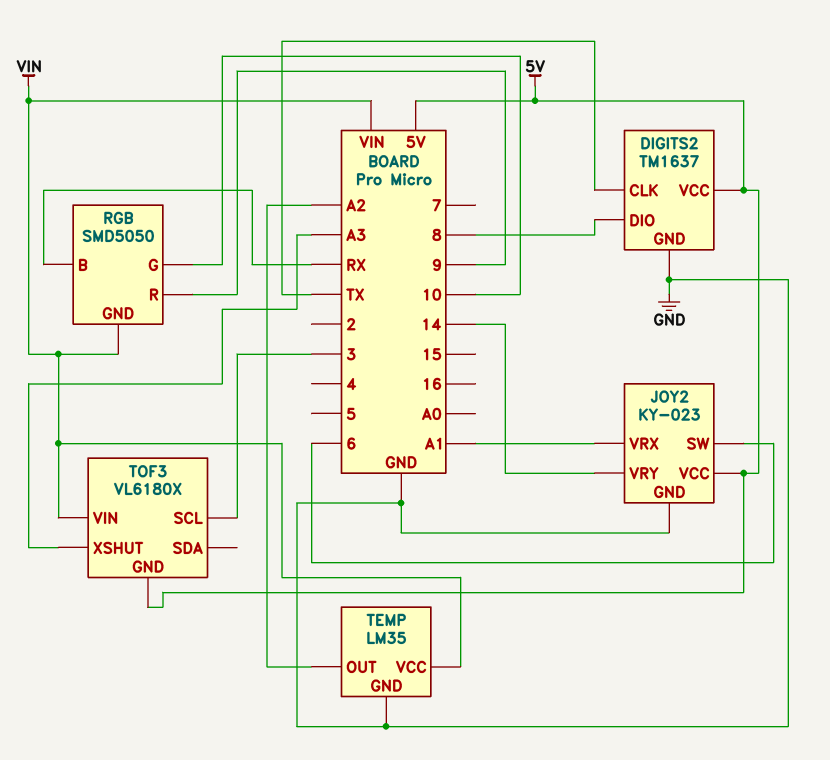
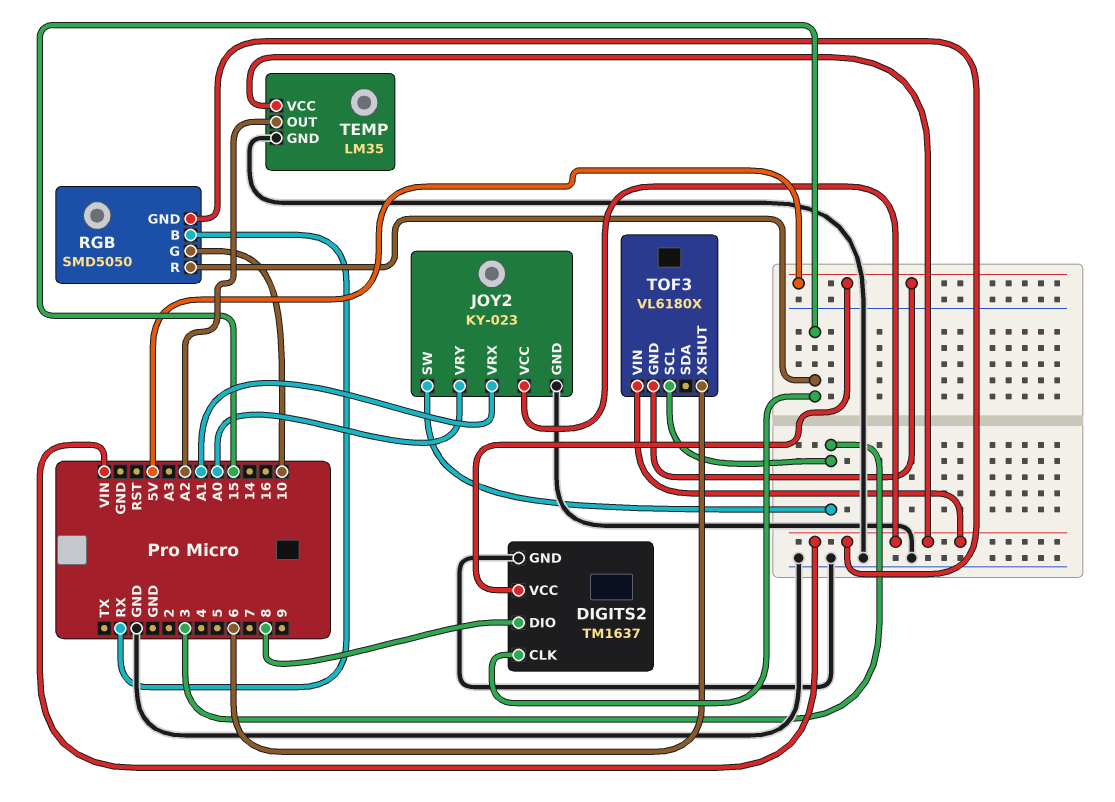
DIGITS2 pin CLK: TX -> 15
JOY2 pin SW: 6 -> 3
JOY2 pin VCC: 5V -> VIN
JOY2 pin VRY: 14 -> A0
RGB pin R: 9 -> 15
TOF3 pin XSHUT: A3 -> 6

